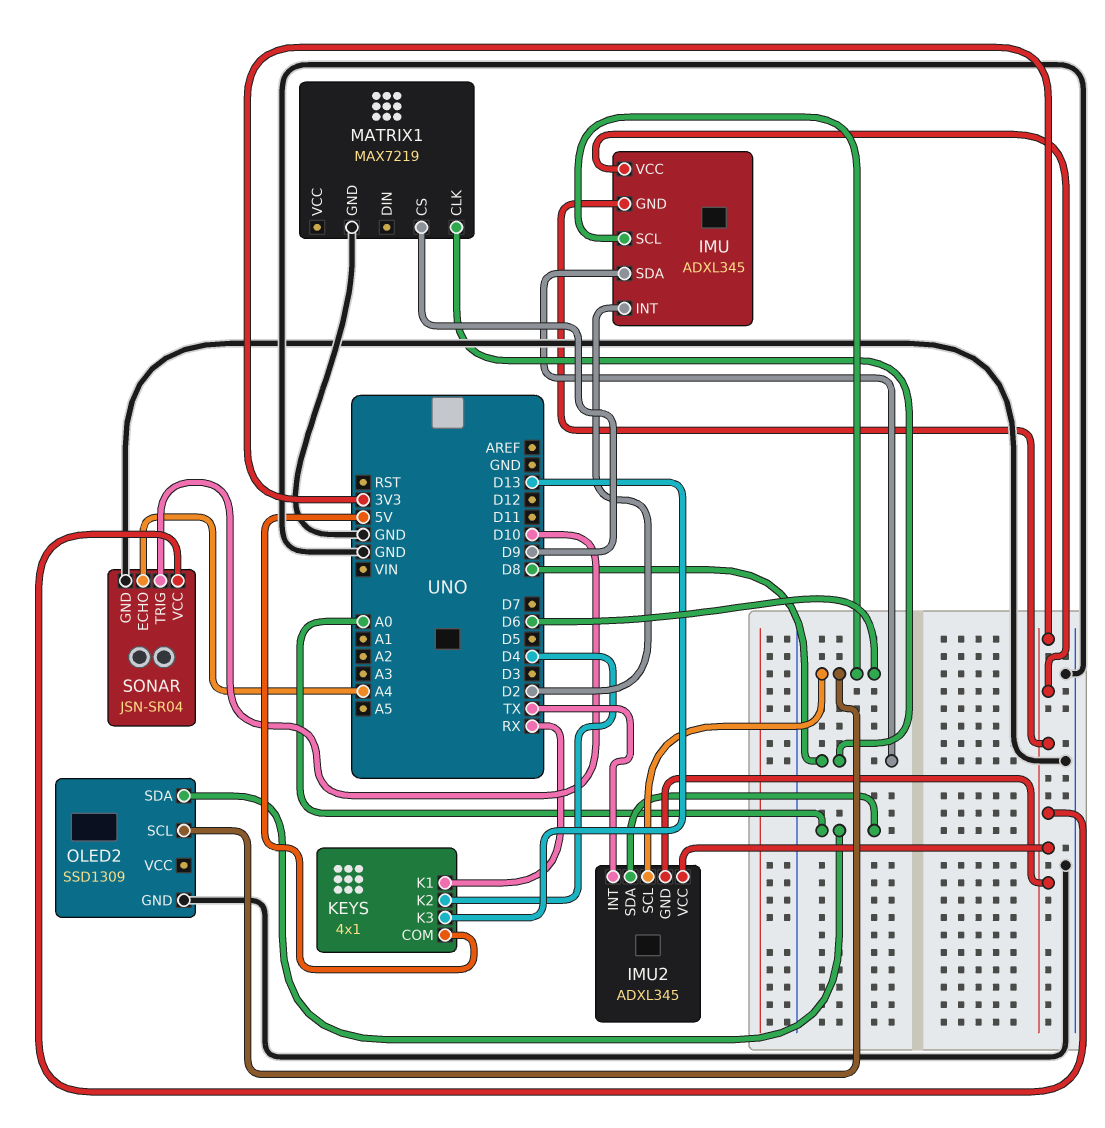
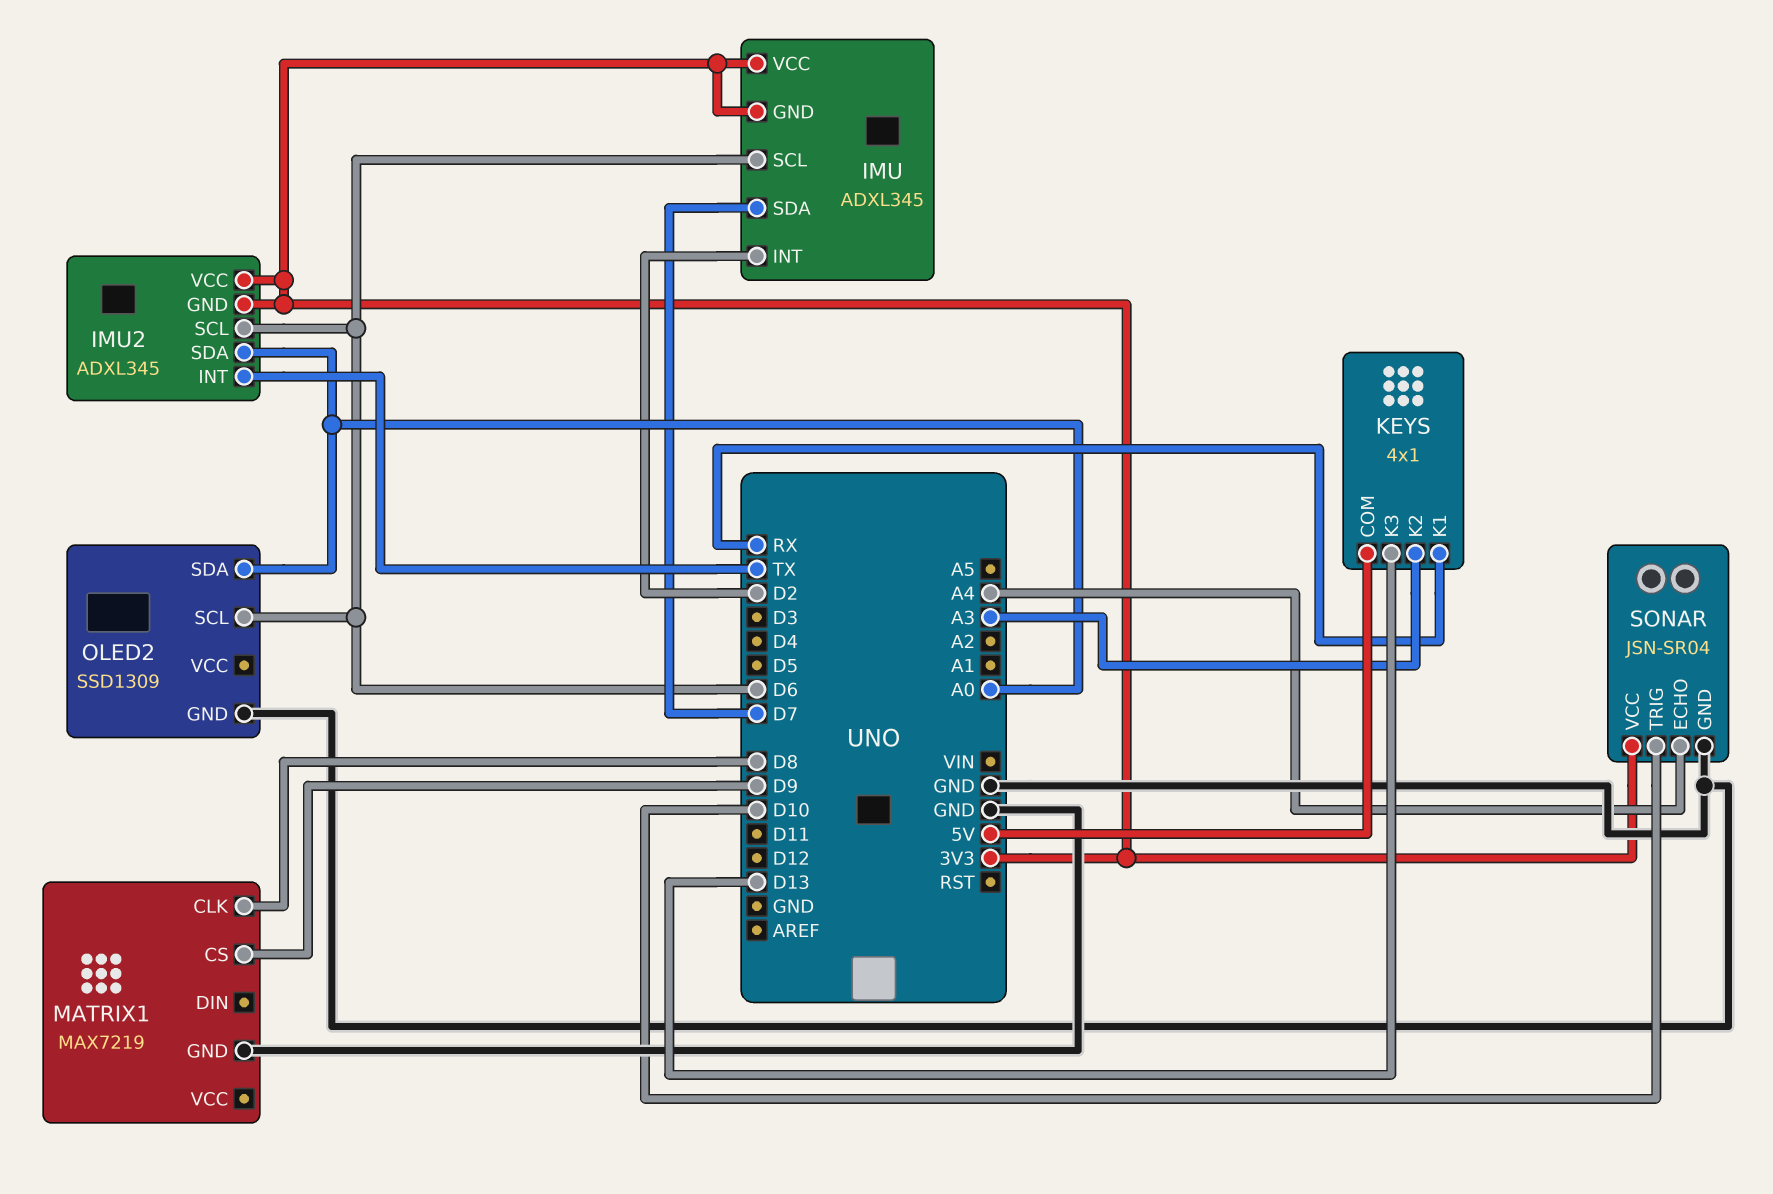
IMU pin SDA: D8 -> D7
KEYS pin K2: D4 -> A3

